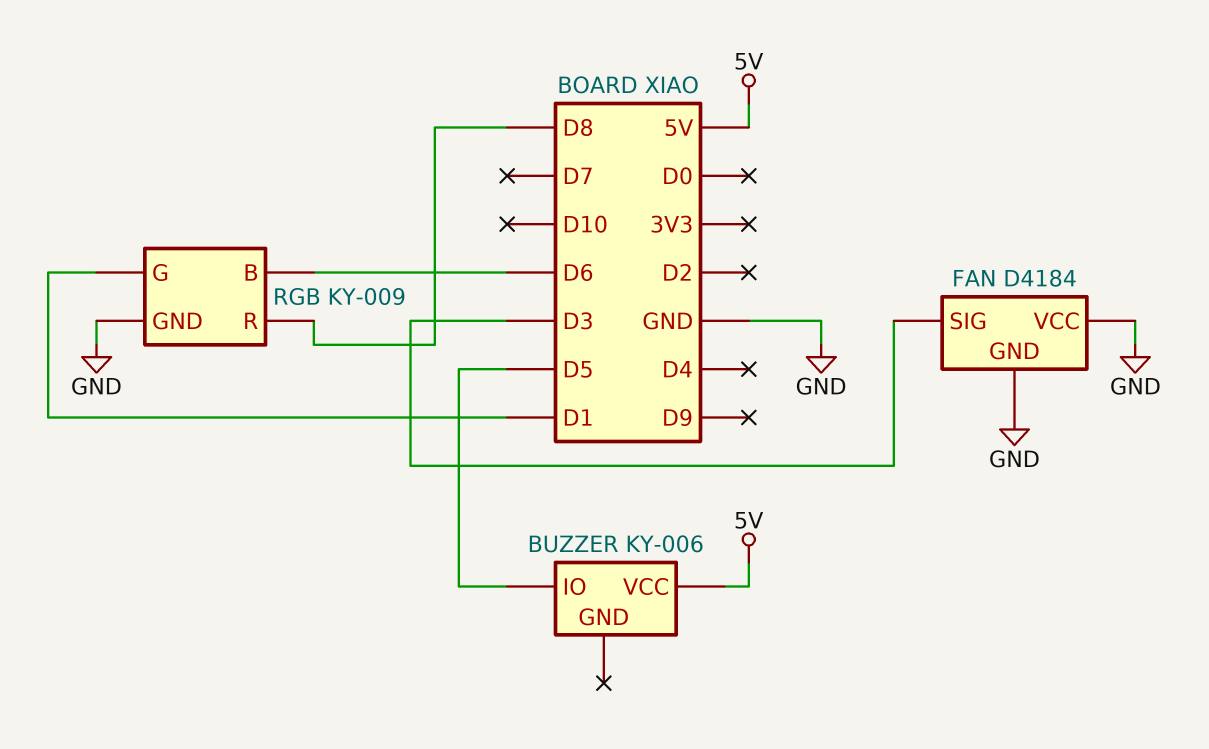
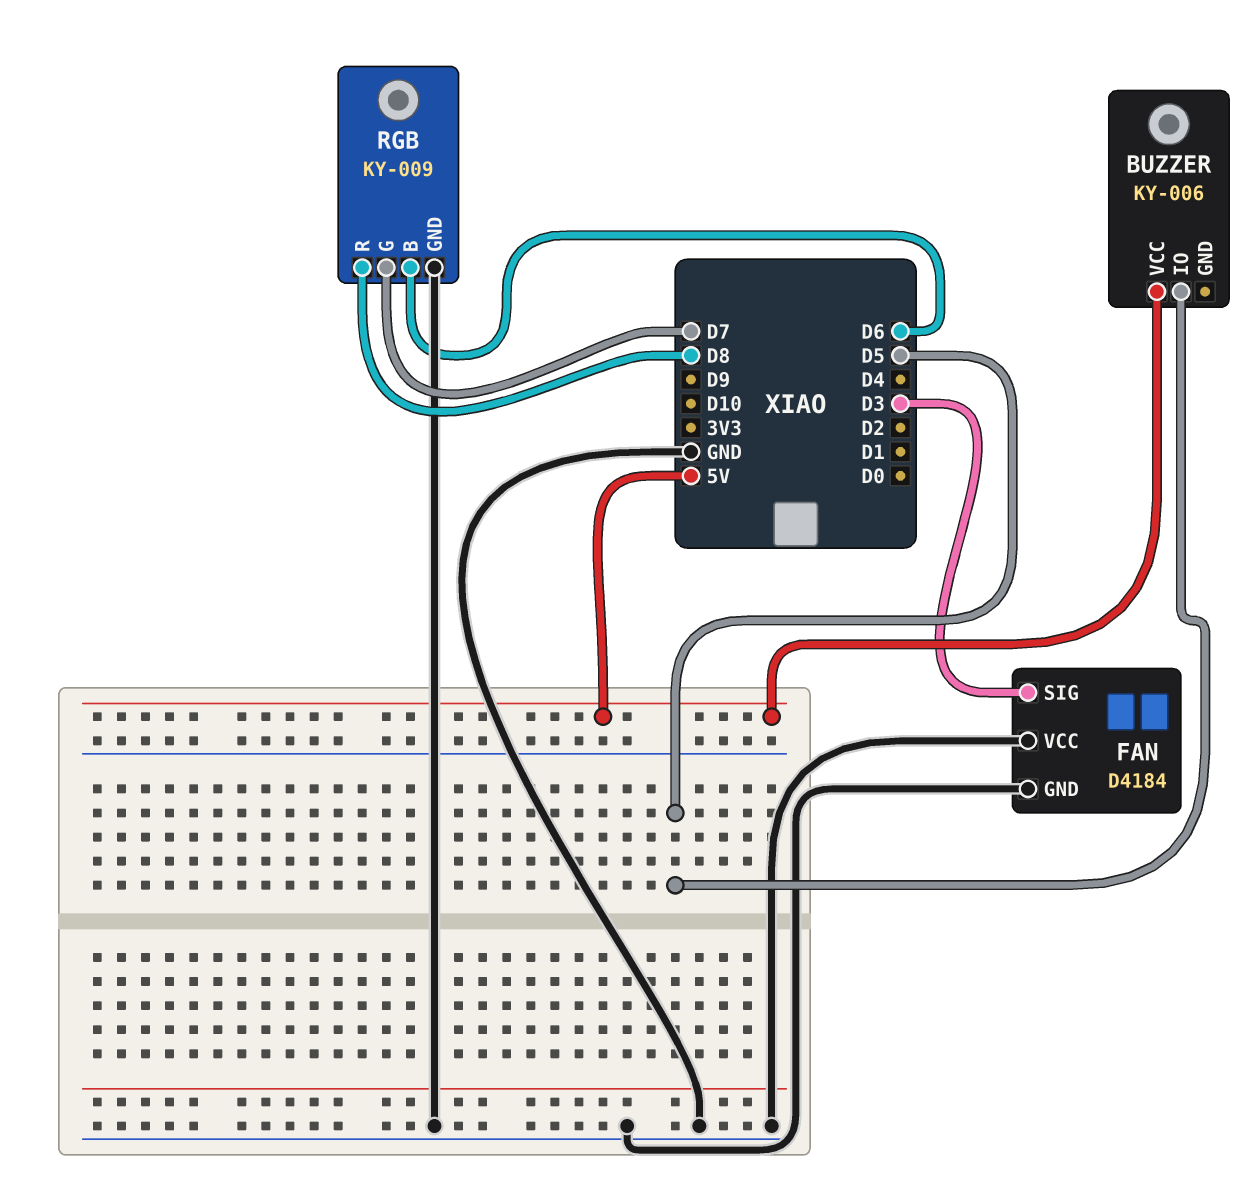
RGB pin G: D1 -> D7

